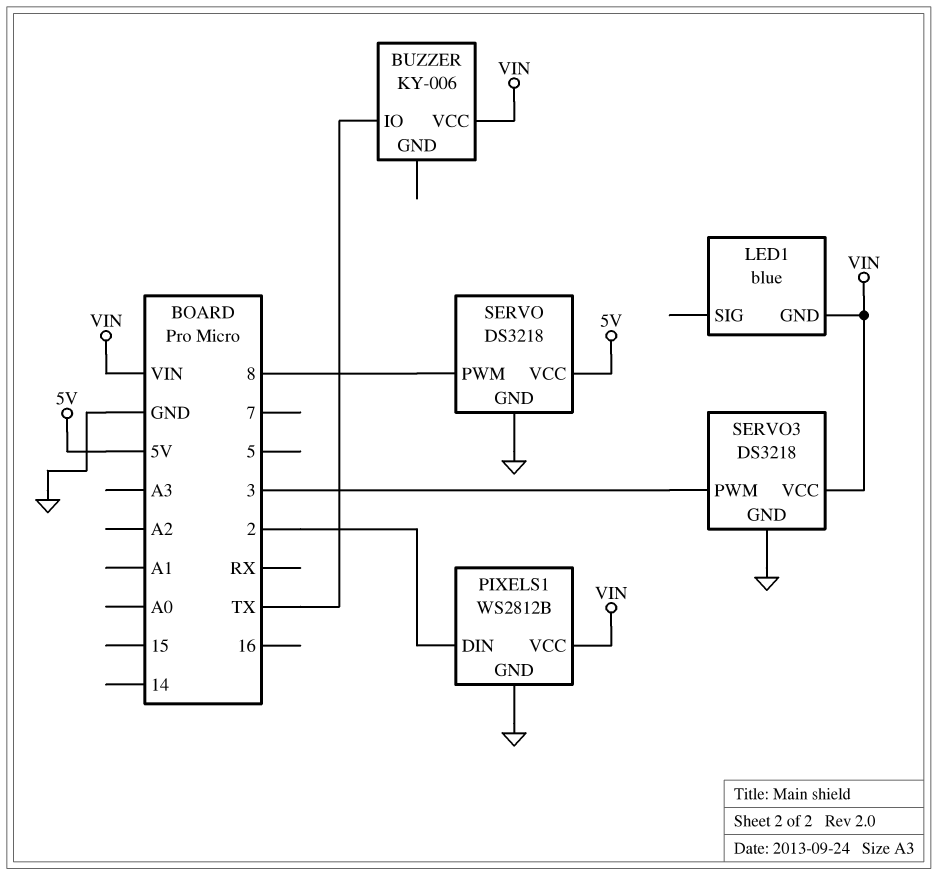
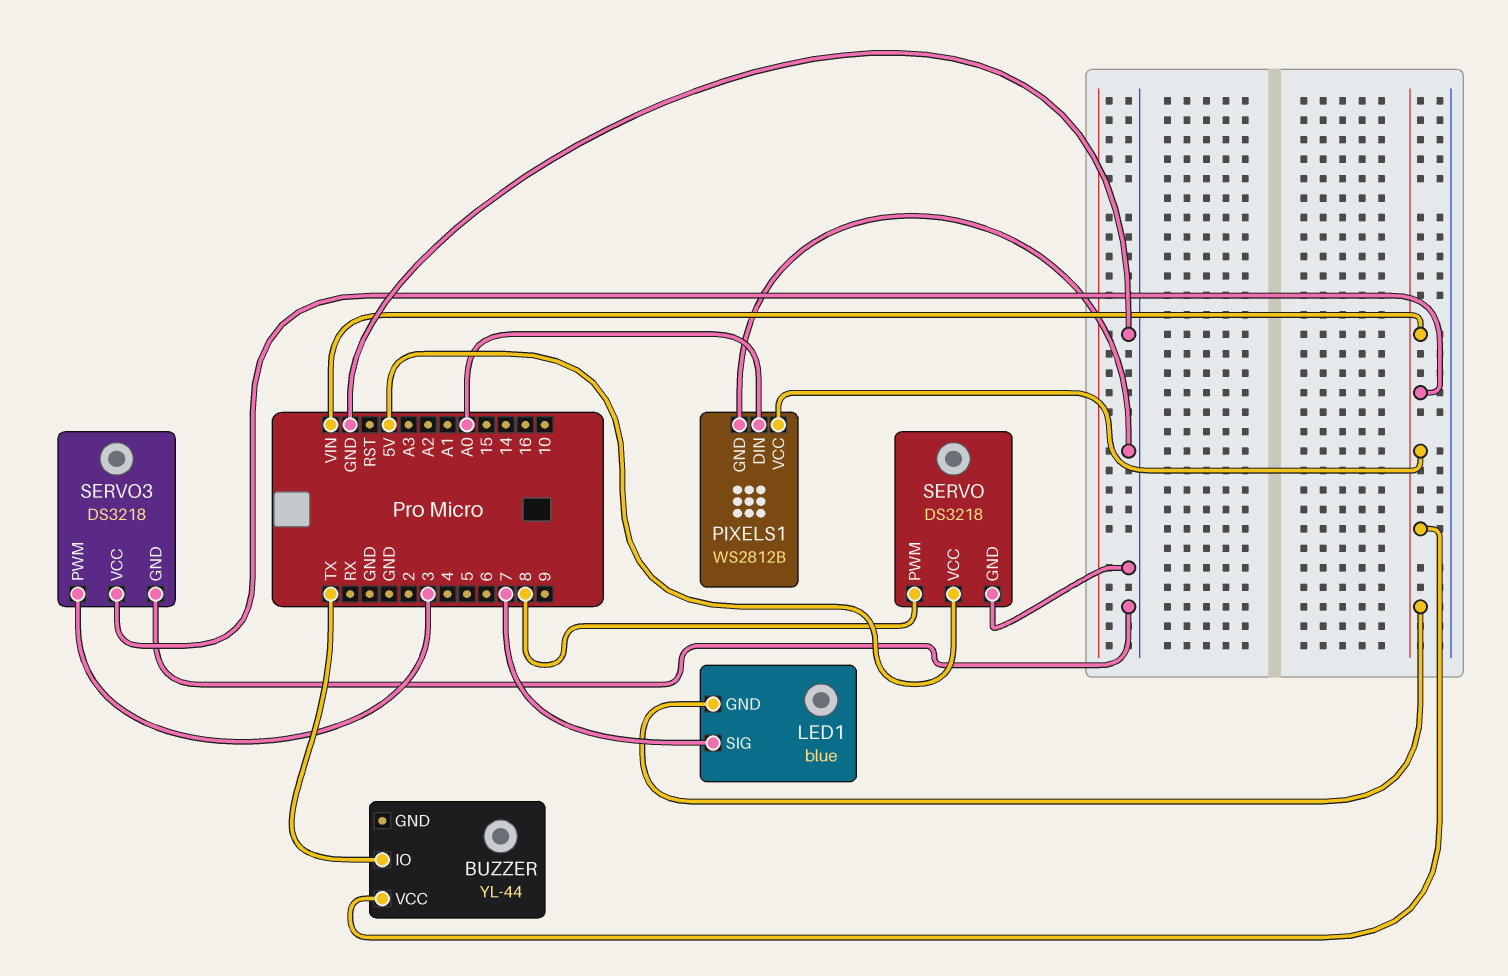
BUZZER: KY-006 -> YL-44
LED1 pin SIG: none -> 7
PIXELS1 pin DIN: 2 -> A0

